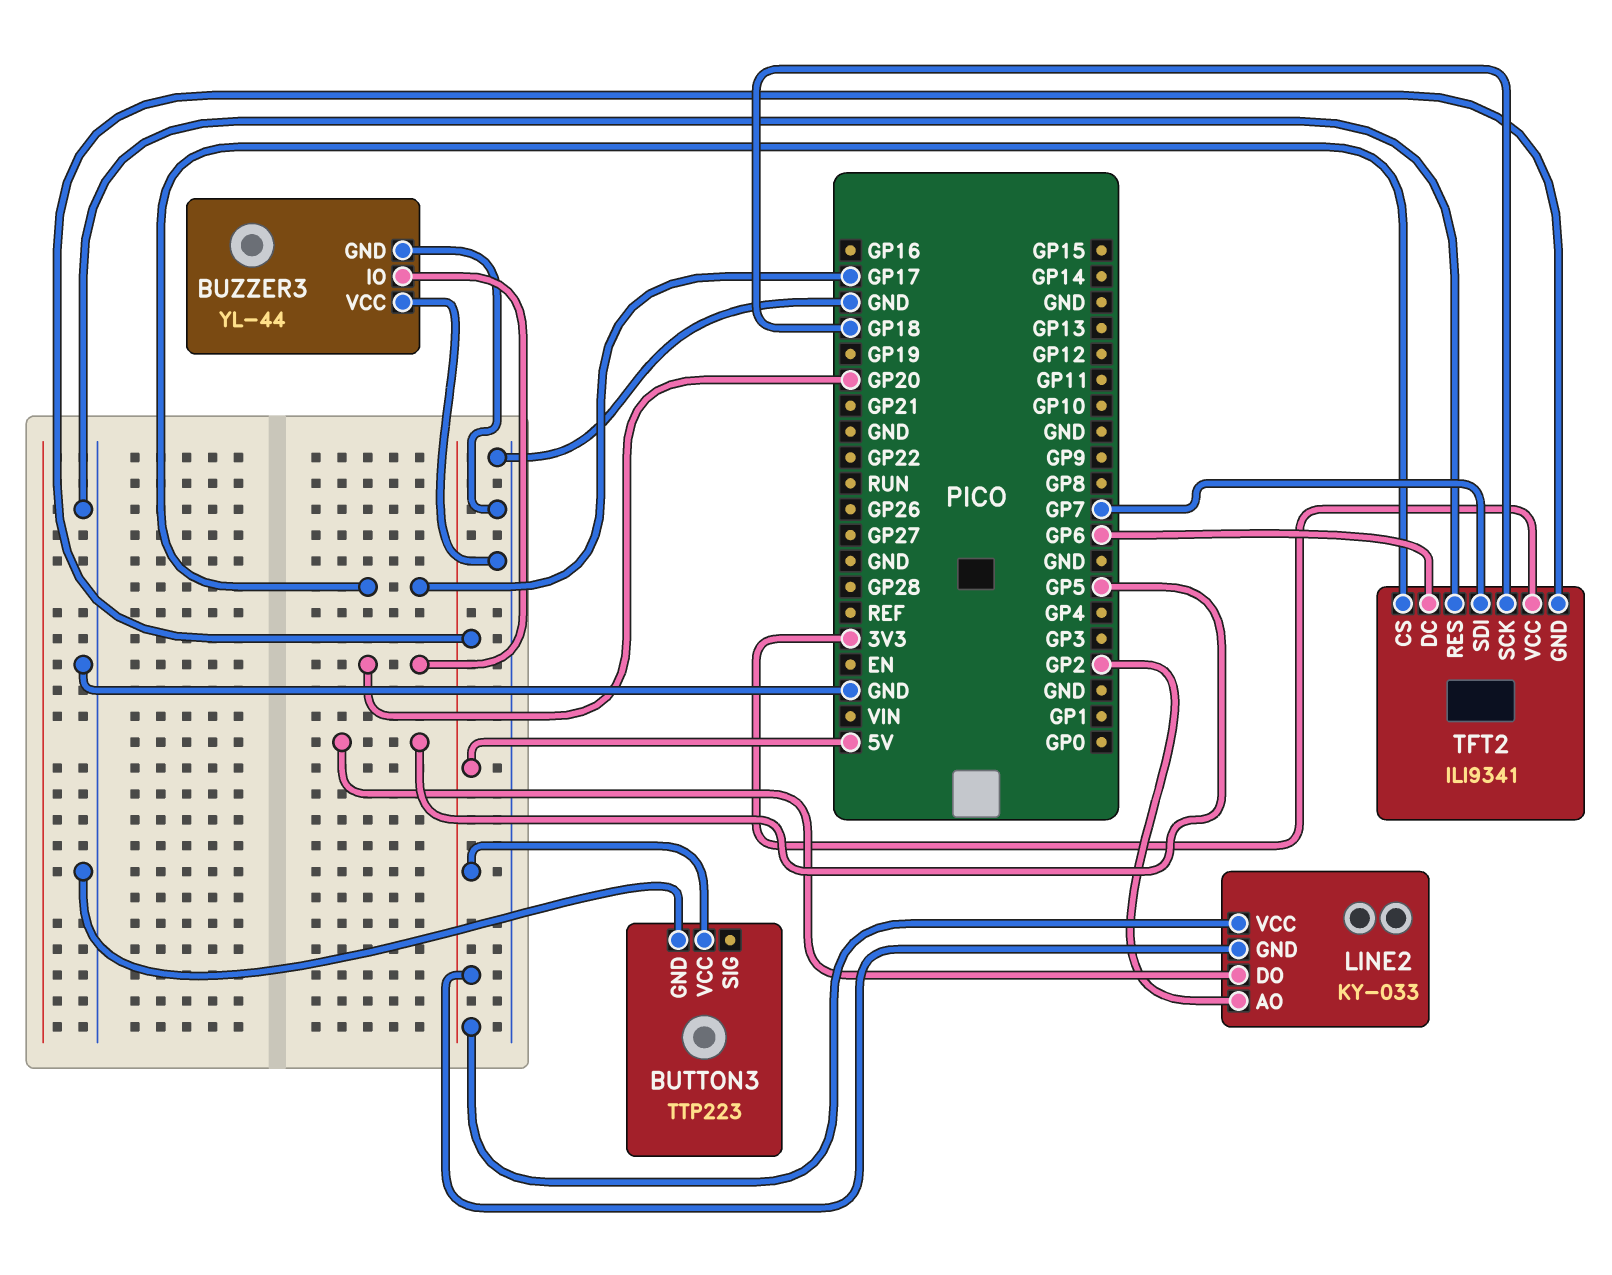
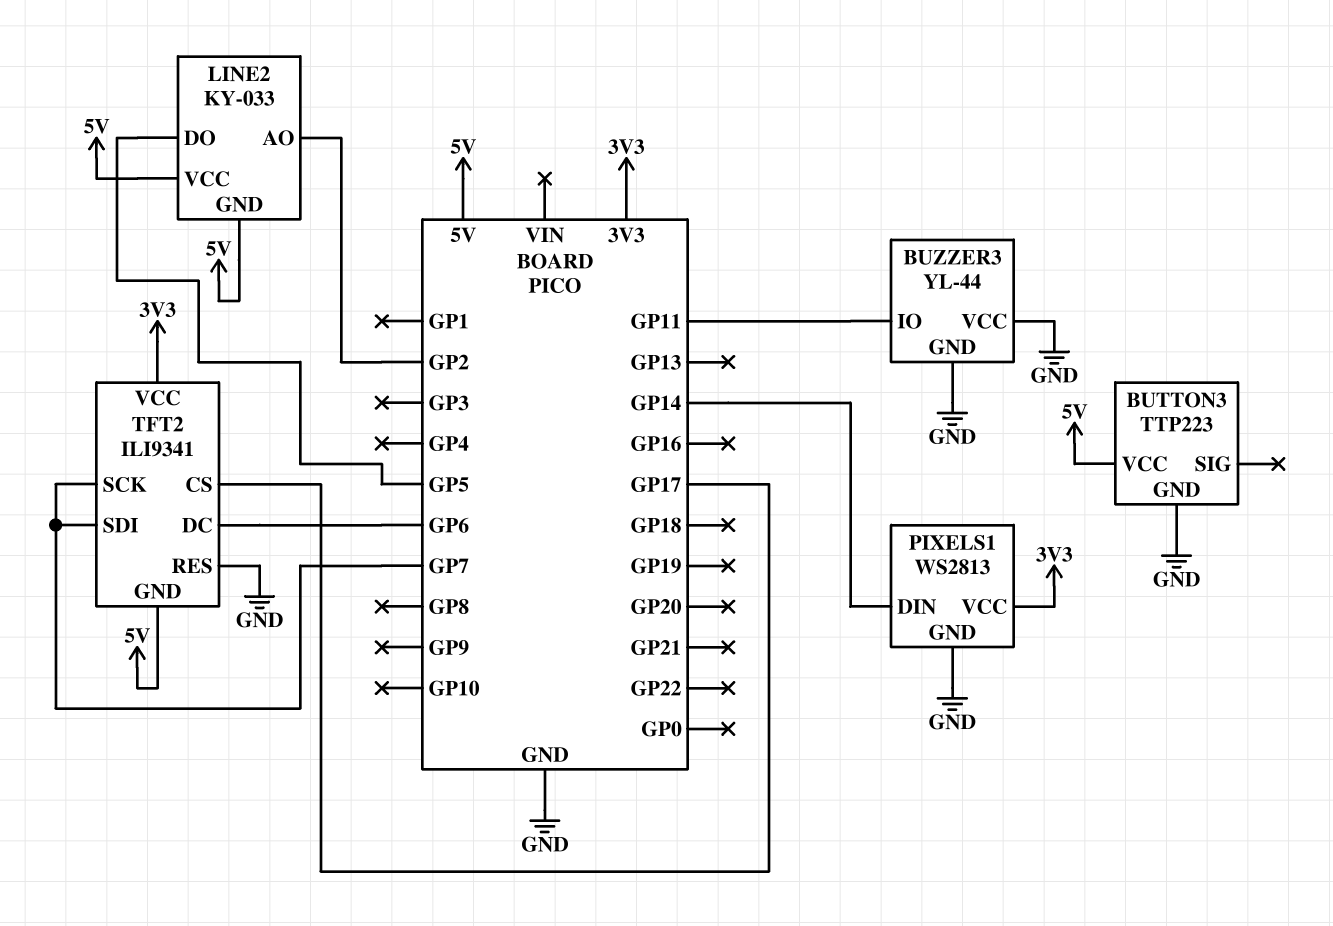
BUZZER3 pin IO: GP20 -> GP11
PIXELS1: none -> WS2813
PIXELS1 pin DIN: none -> GP14
PIXELS1 pin GND: none -> GND
PIXELS1 pin VCC: none -> 3V3
TFT2 pin SCK: GP18 -> GP7

